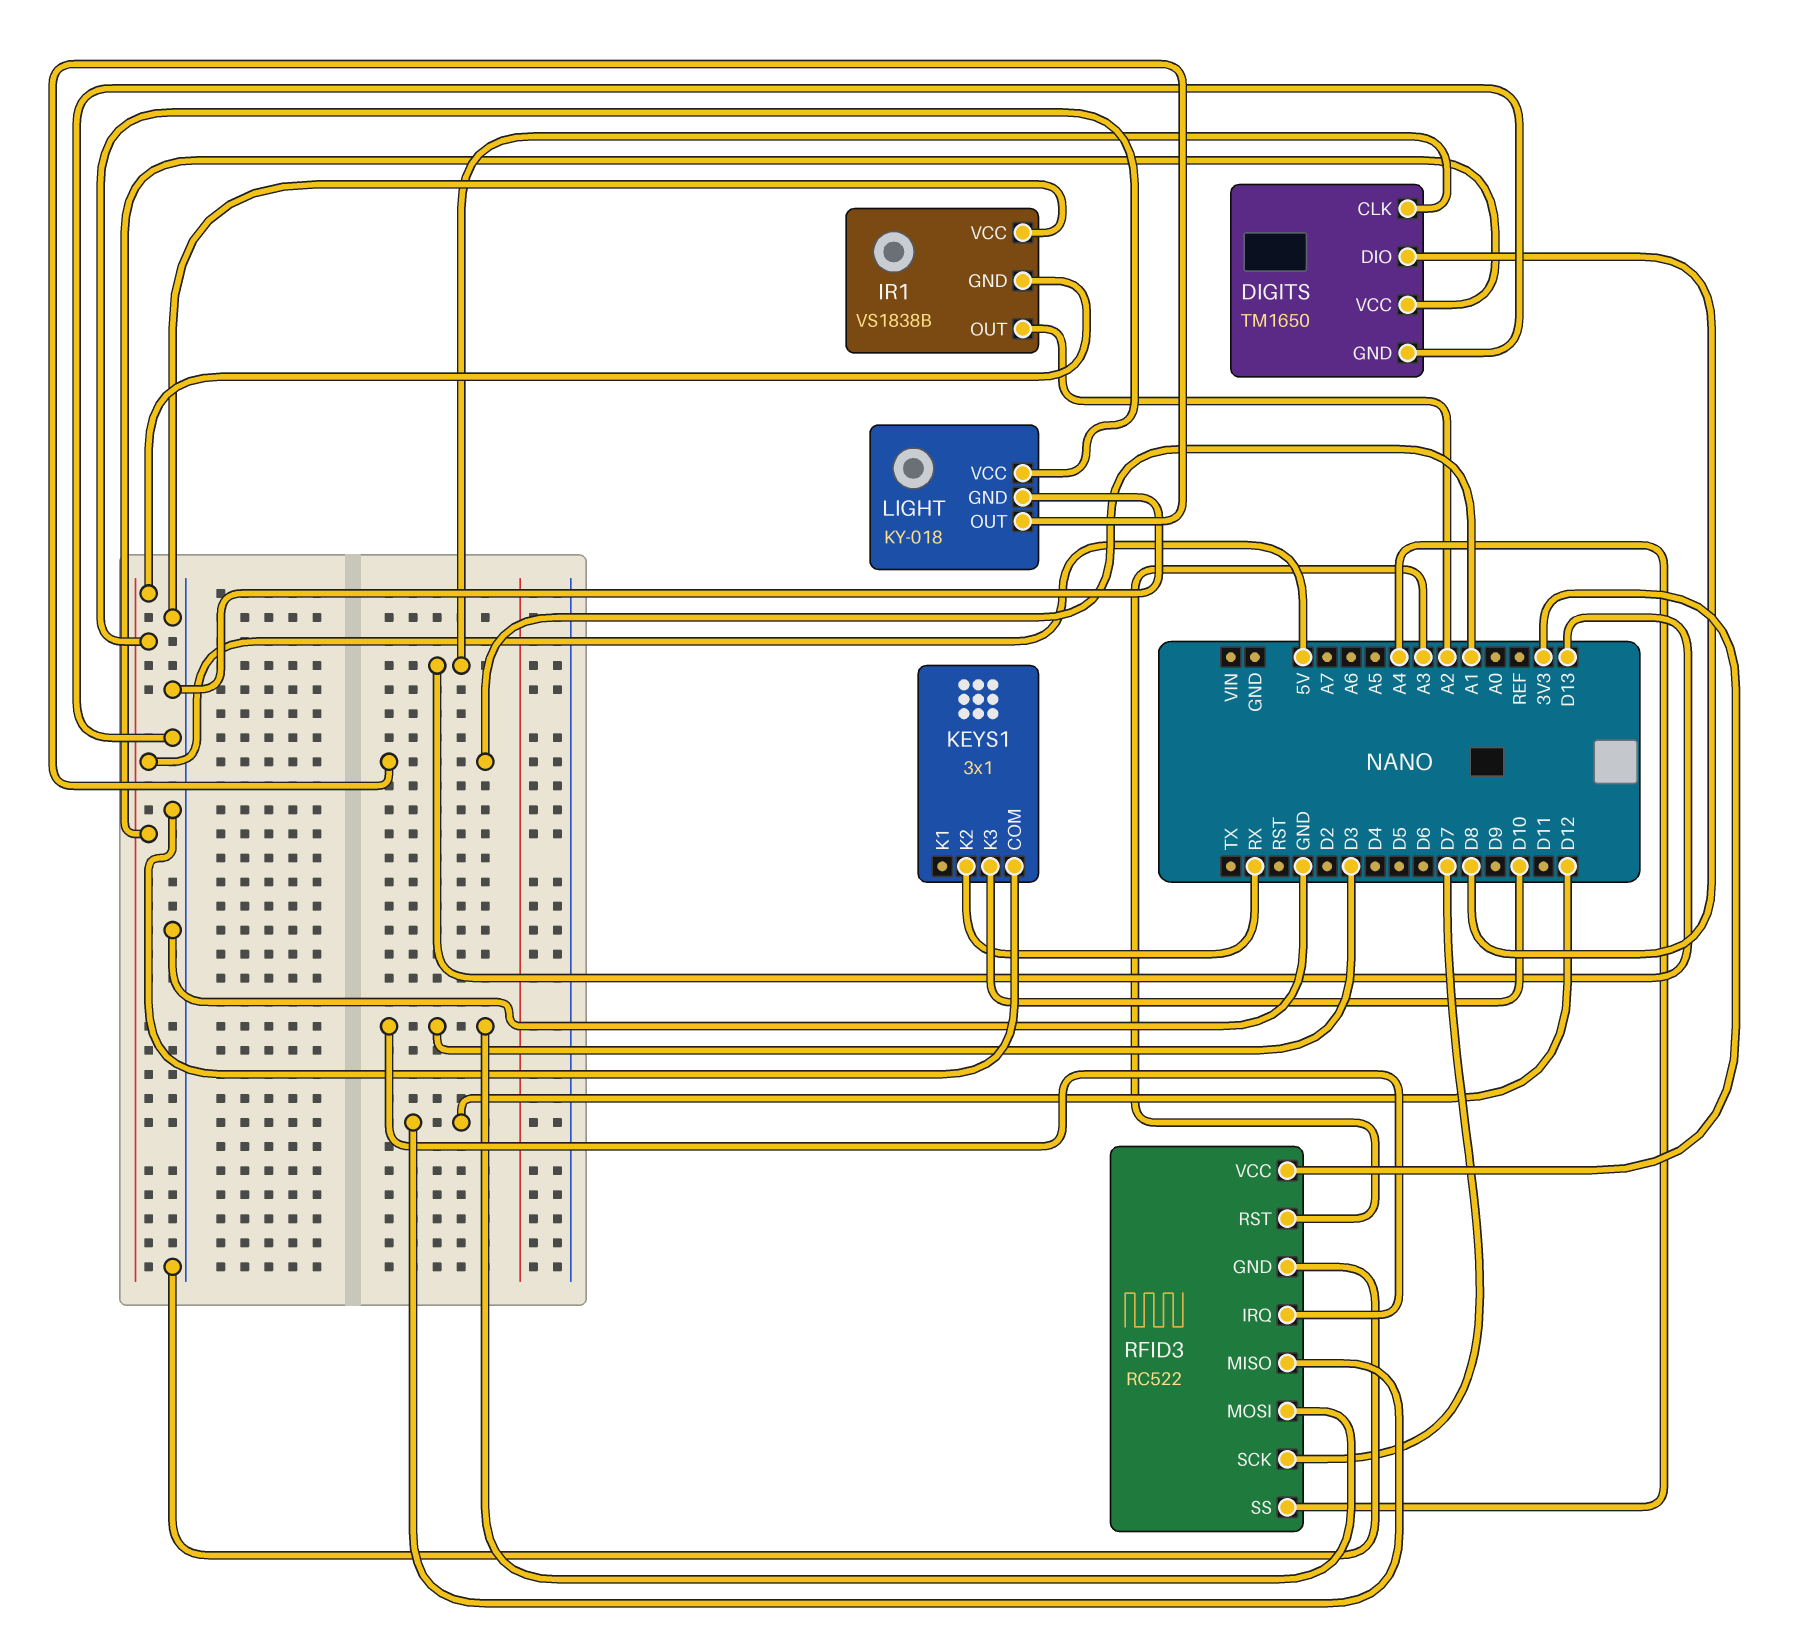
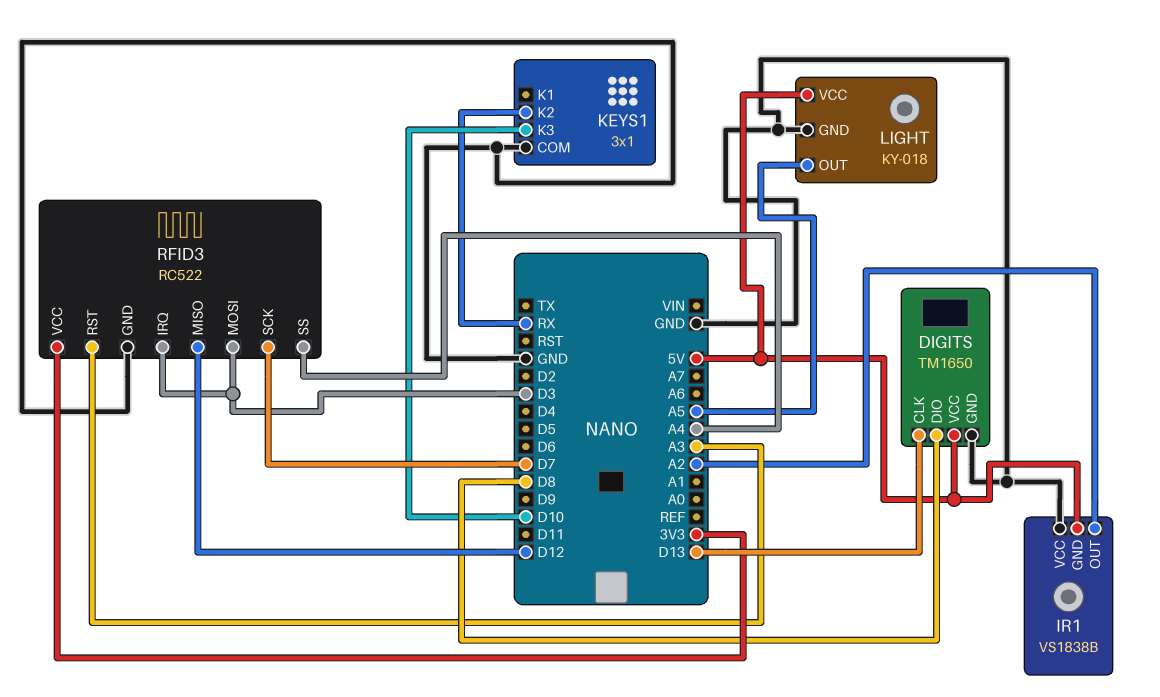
LIGHT pin OUT: A1 -> A5

